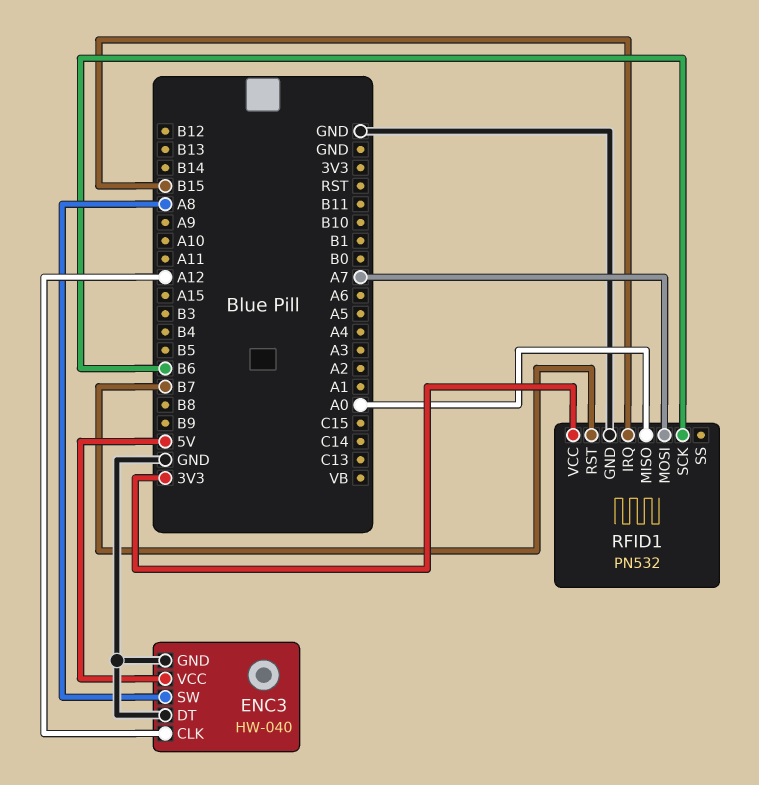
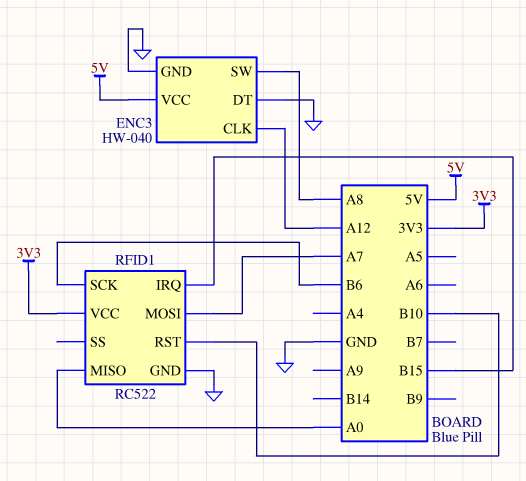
RFID1: PN532 -> RC522
RFID1 pin RST: B7 -> B10

